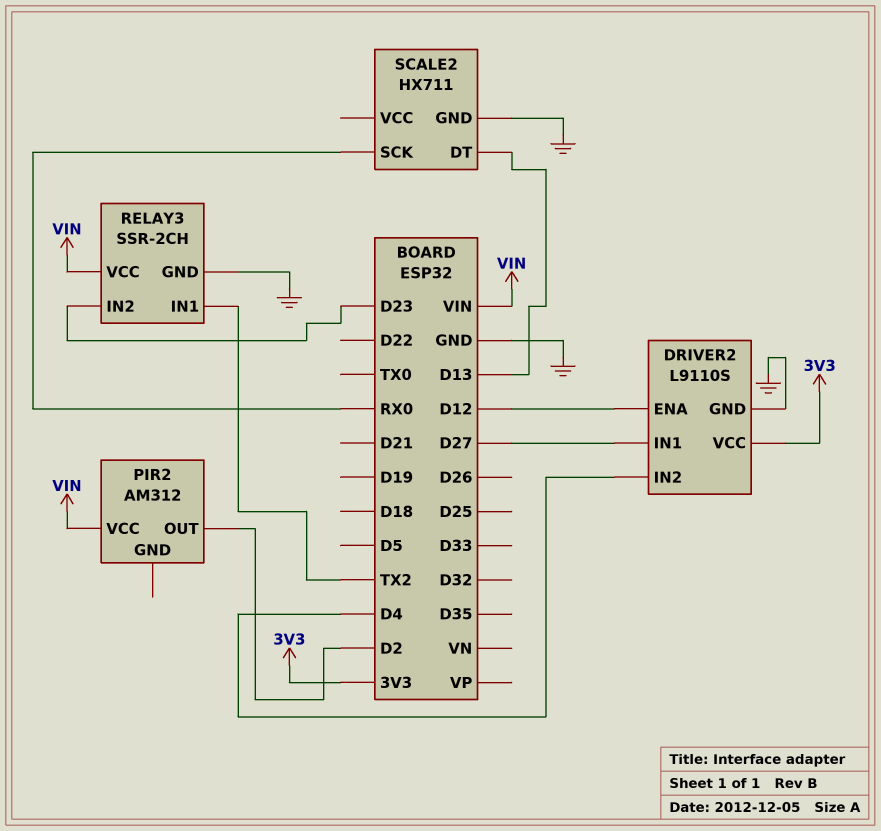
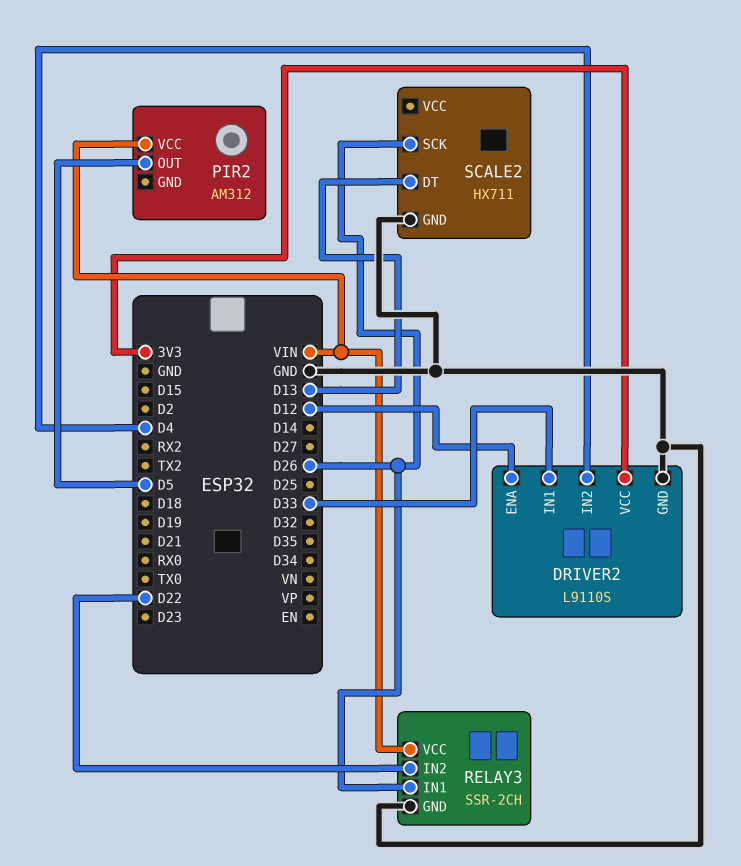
DRIVER2 pin IN1: D27 -> D33
PIR2 pin OUT: D2 -> D5
RELAY3 pin IN1: TX2 -> D26
RELAY3 pin IN2: D23 -> D22
SCALE2 pin SCK: RX0 -> D26

